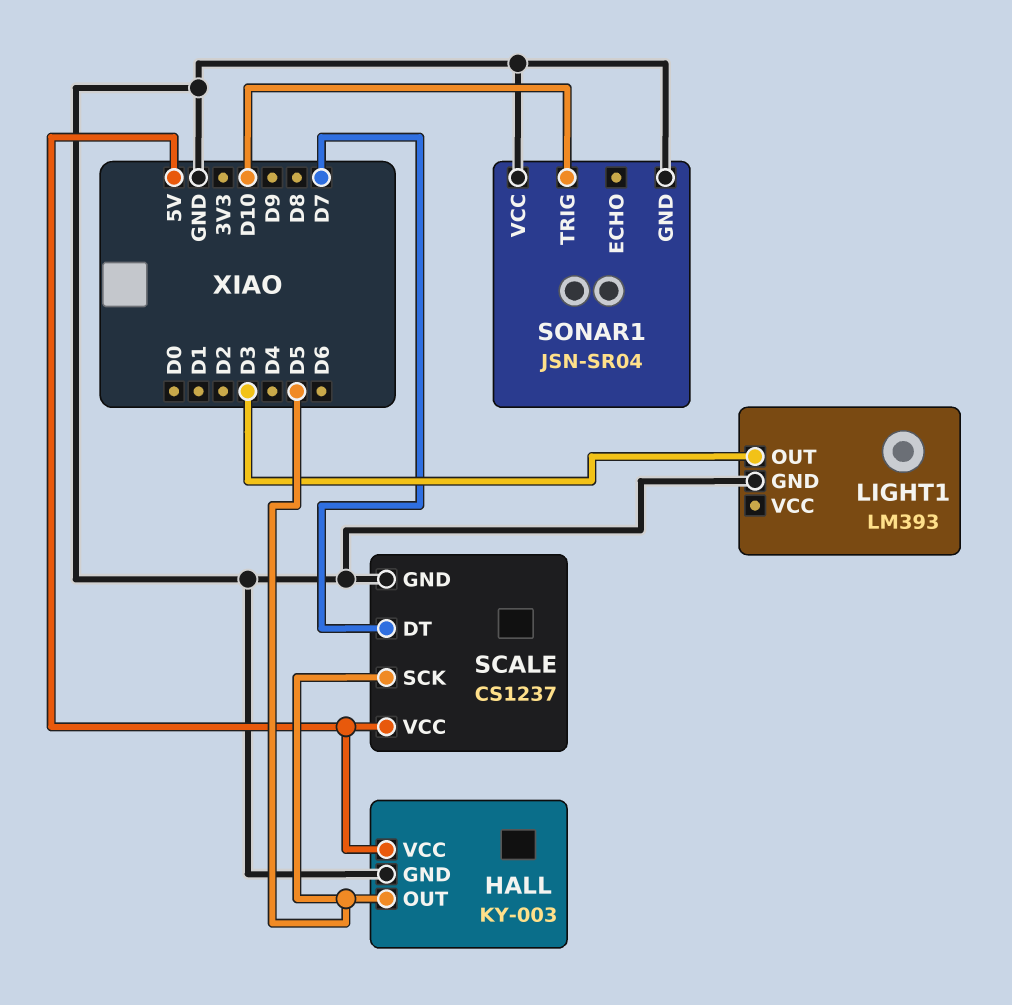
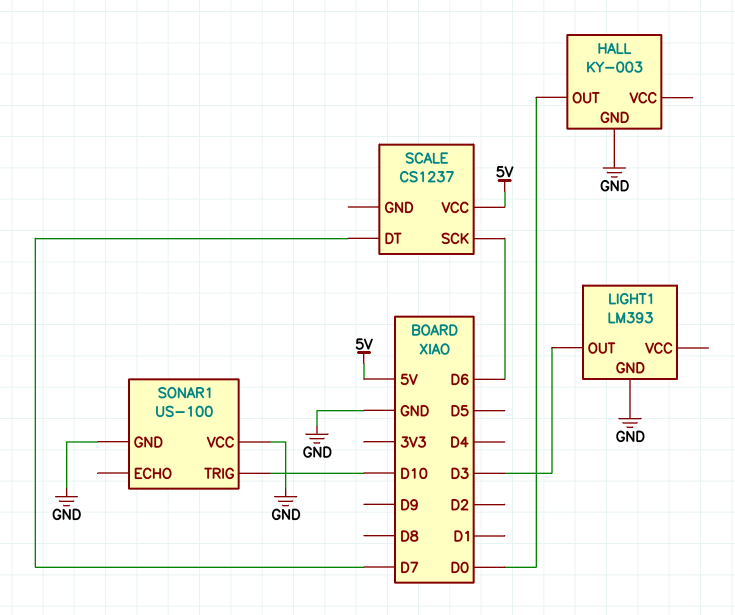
HALL pin OUT: D5 -> D0
HALL pin VCC: 5V -> none
SCALE pin GND: GND -> none
SCALE pin SCK: D5 -> D6
SONAR1: JSN-SR04 -> US-100

